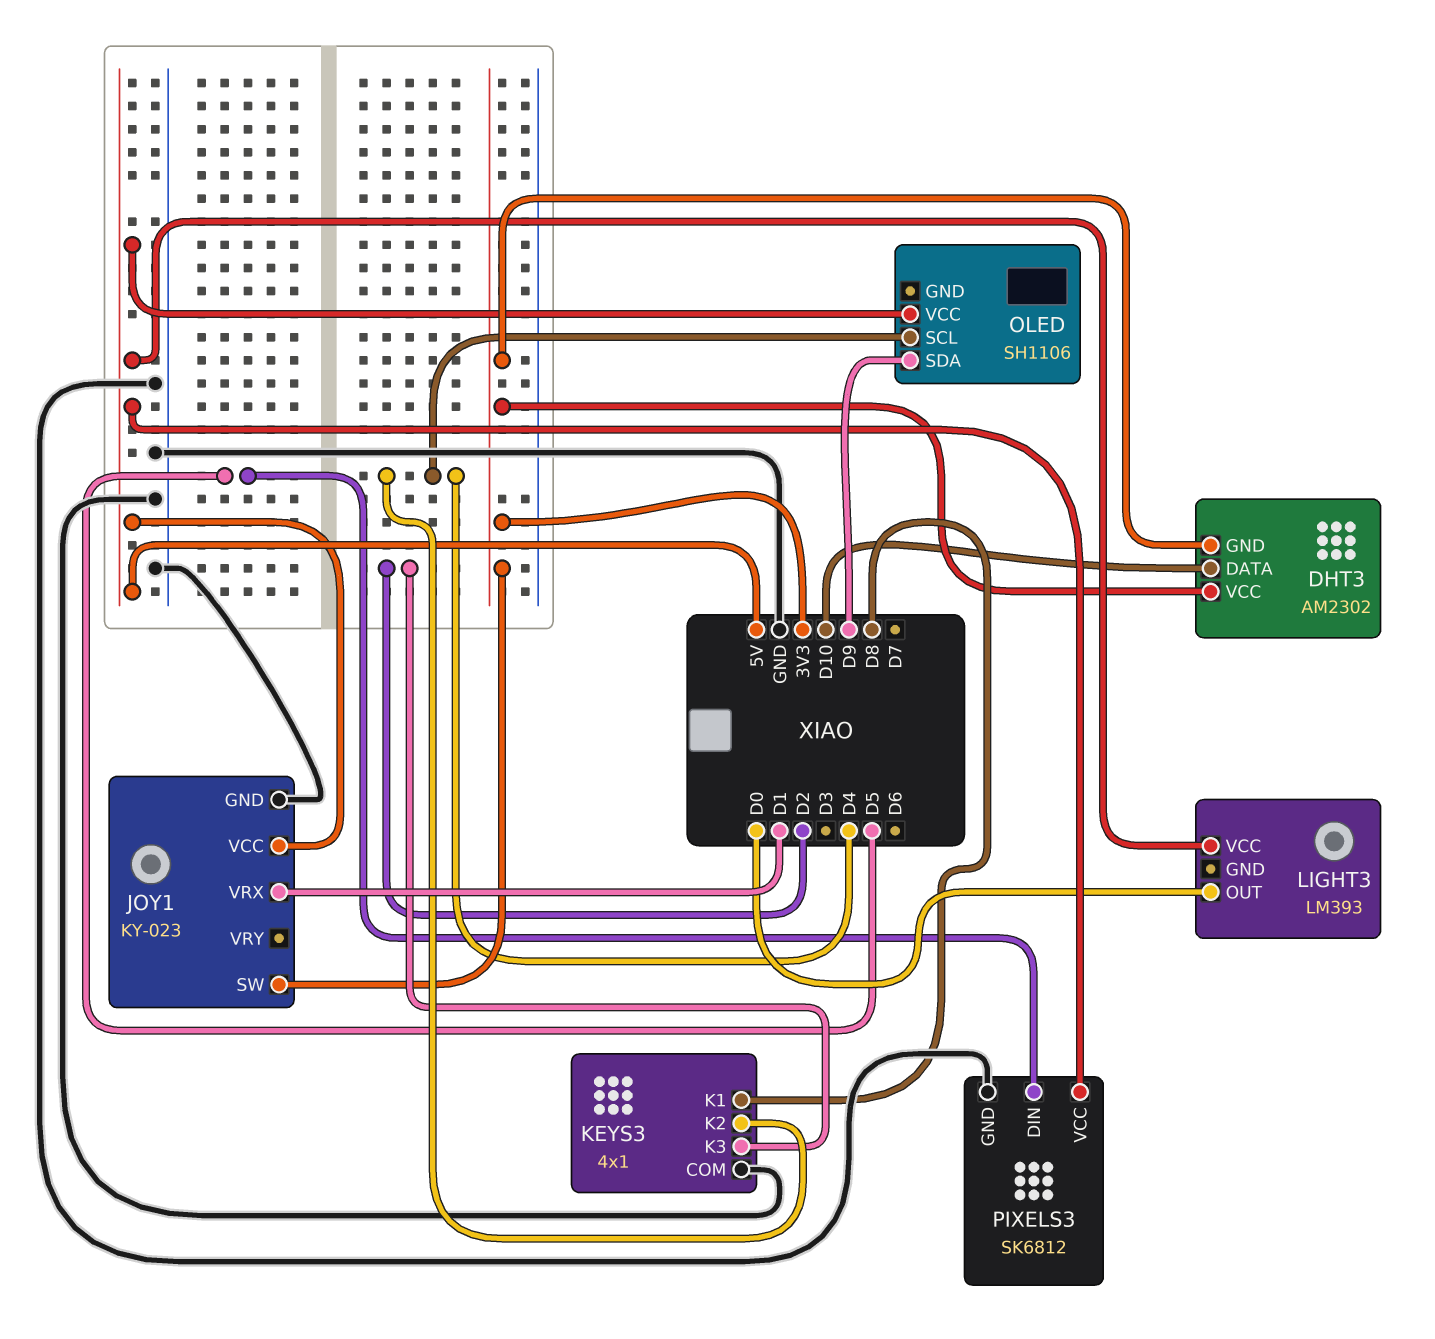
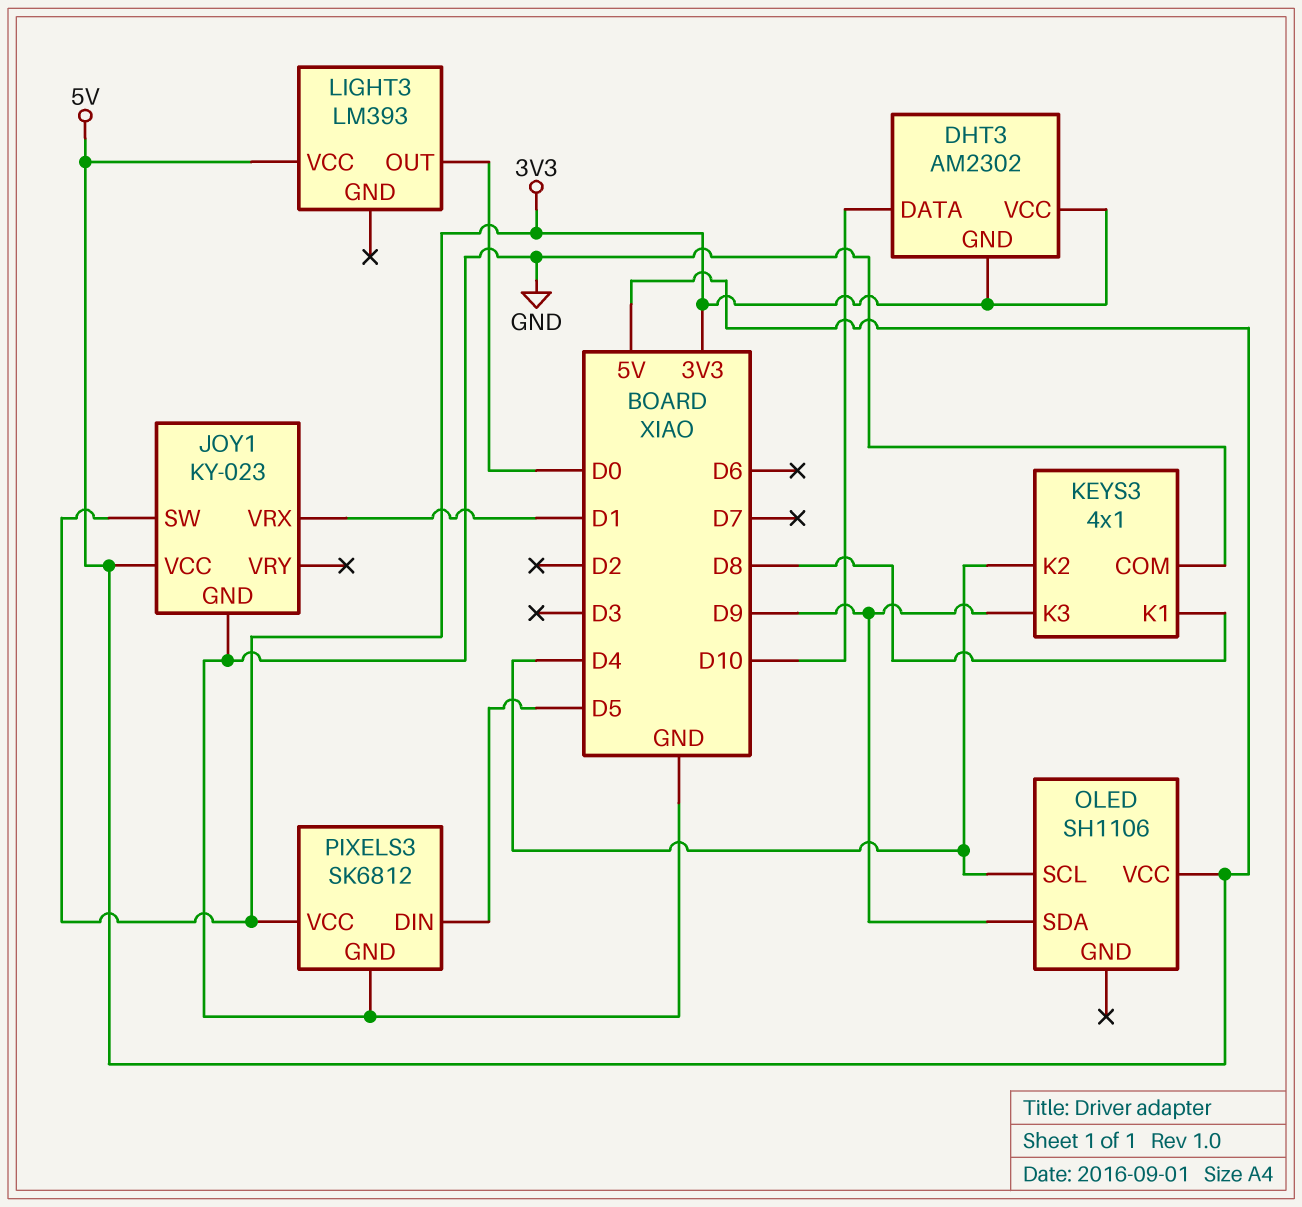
KEYS3 pin K3: D2 -> D9
PIXELS3 pin VCC: 5V -> 3V3

